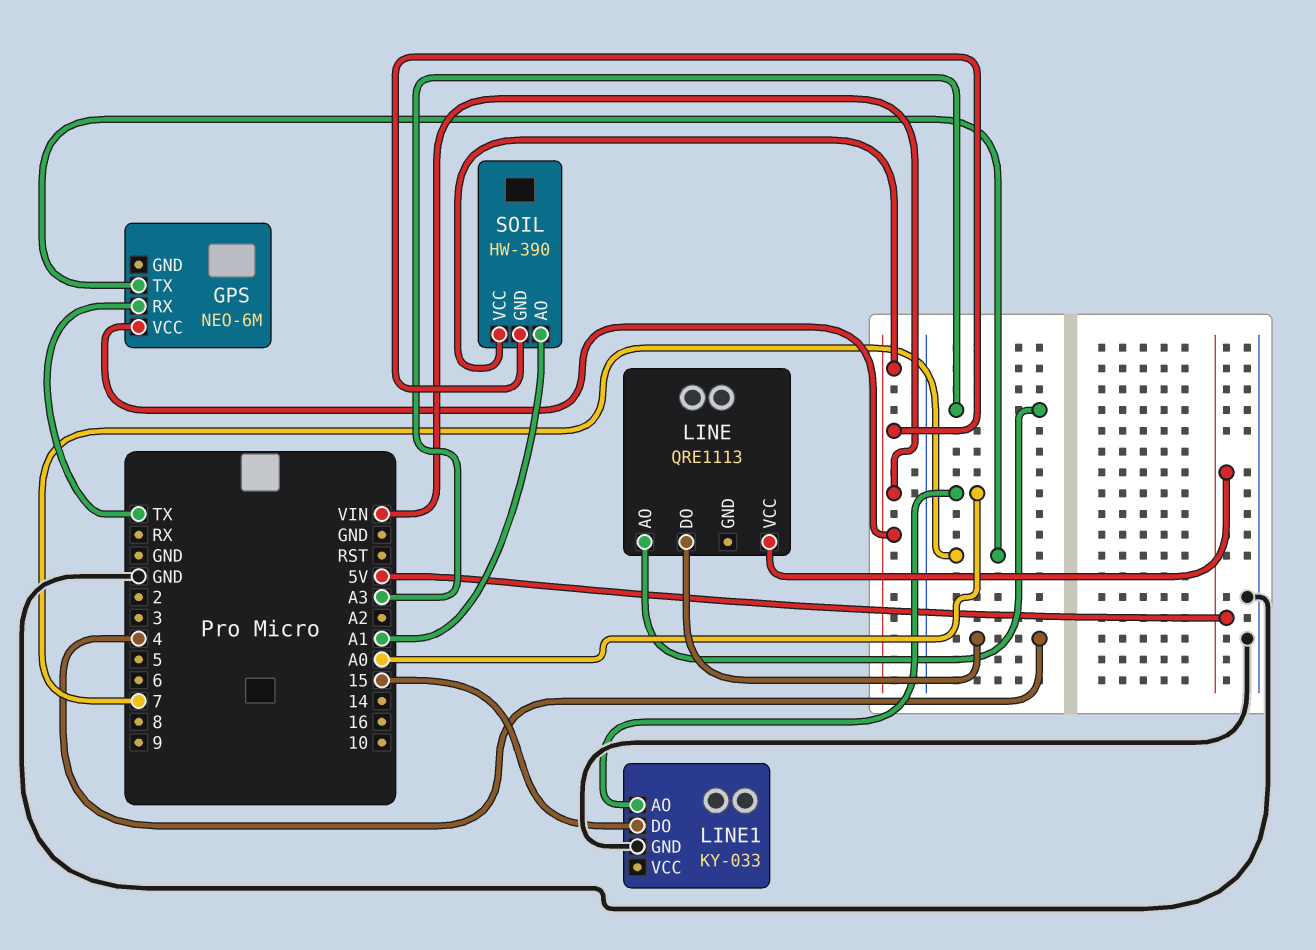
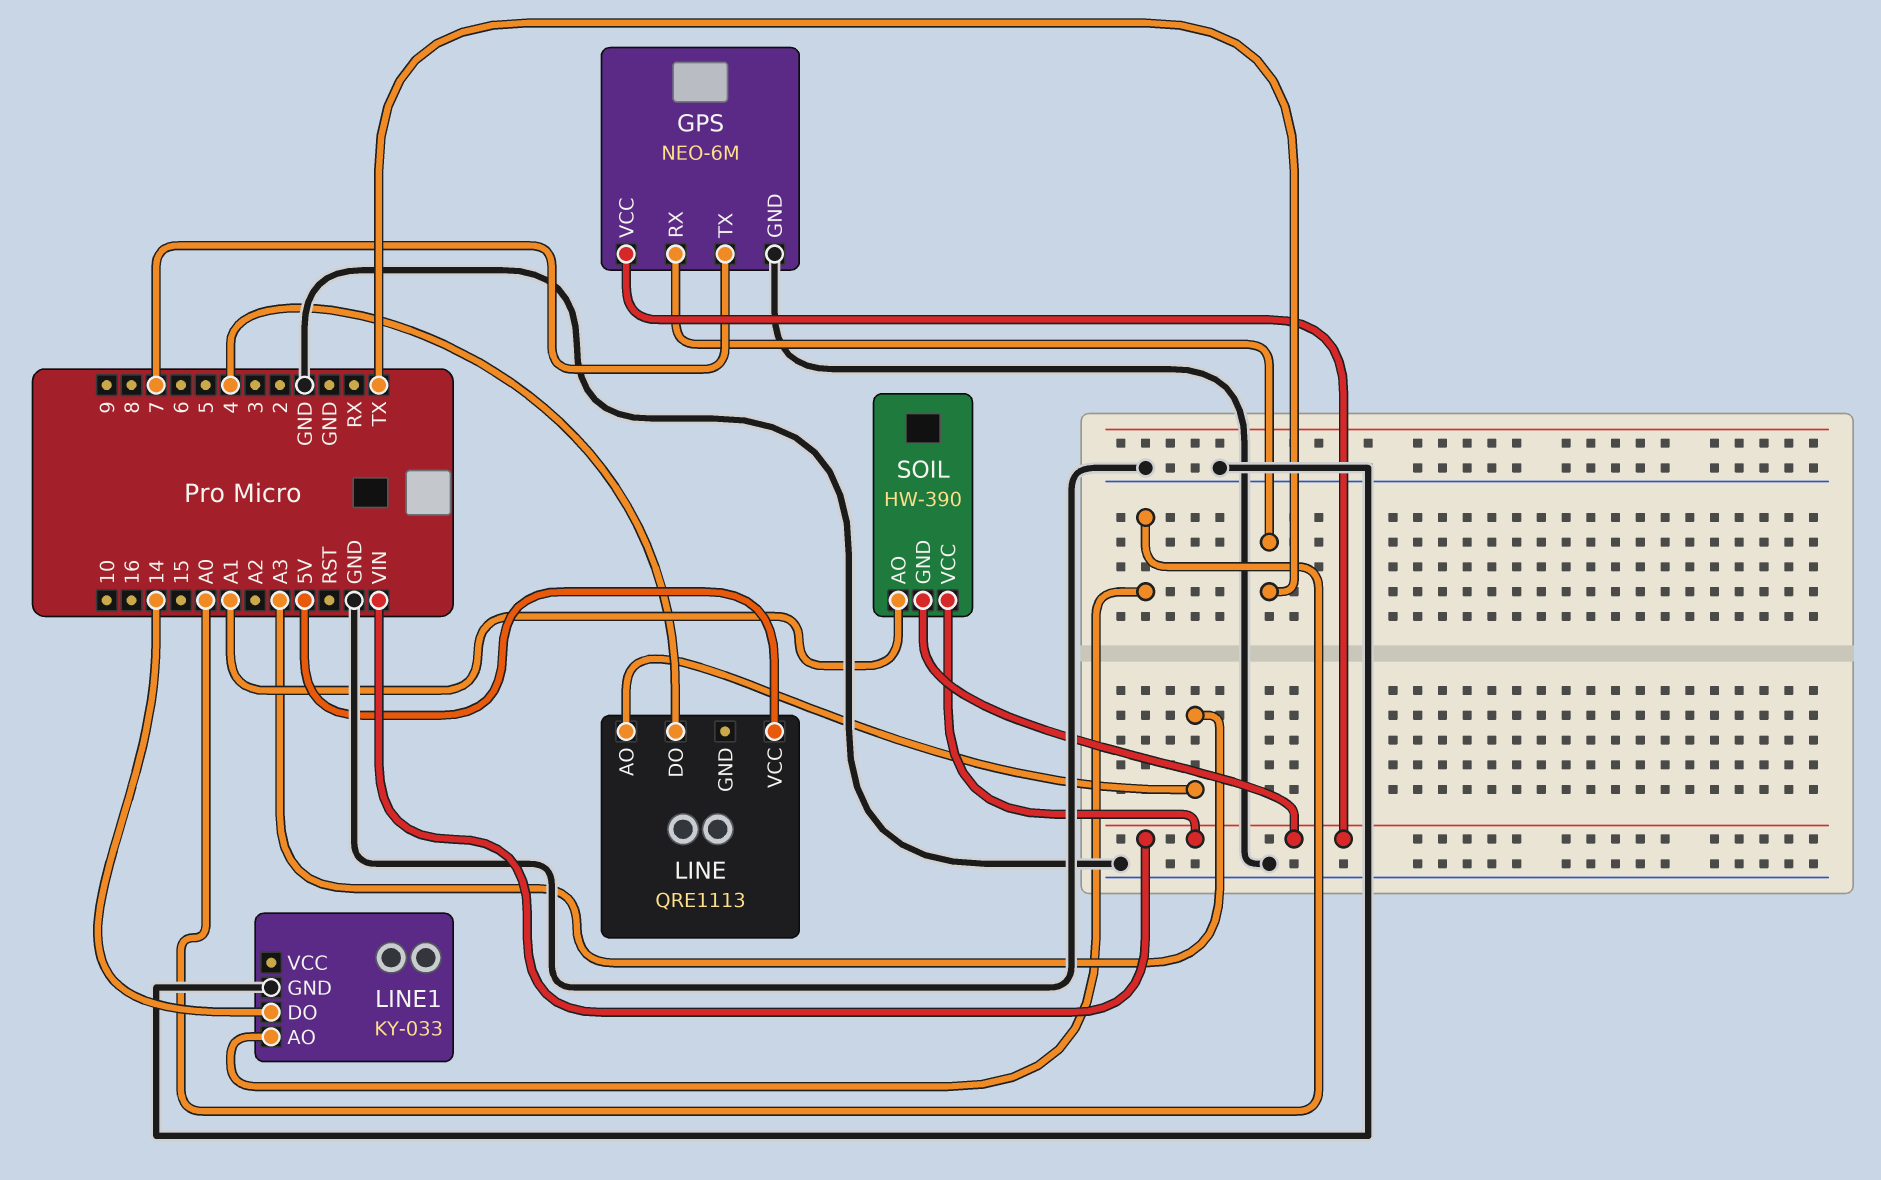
GPS pin GND: none -> GND
LINE1 pin DO: 15 -> 14

